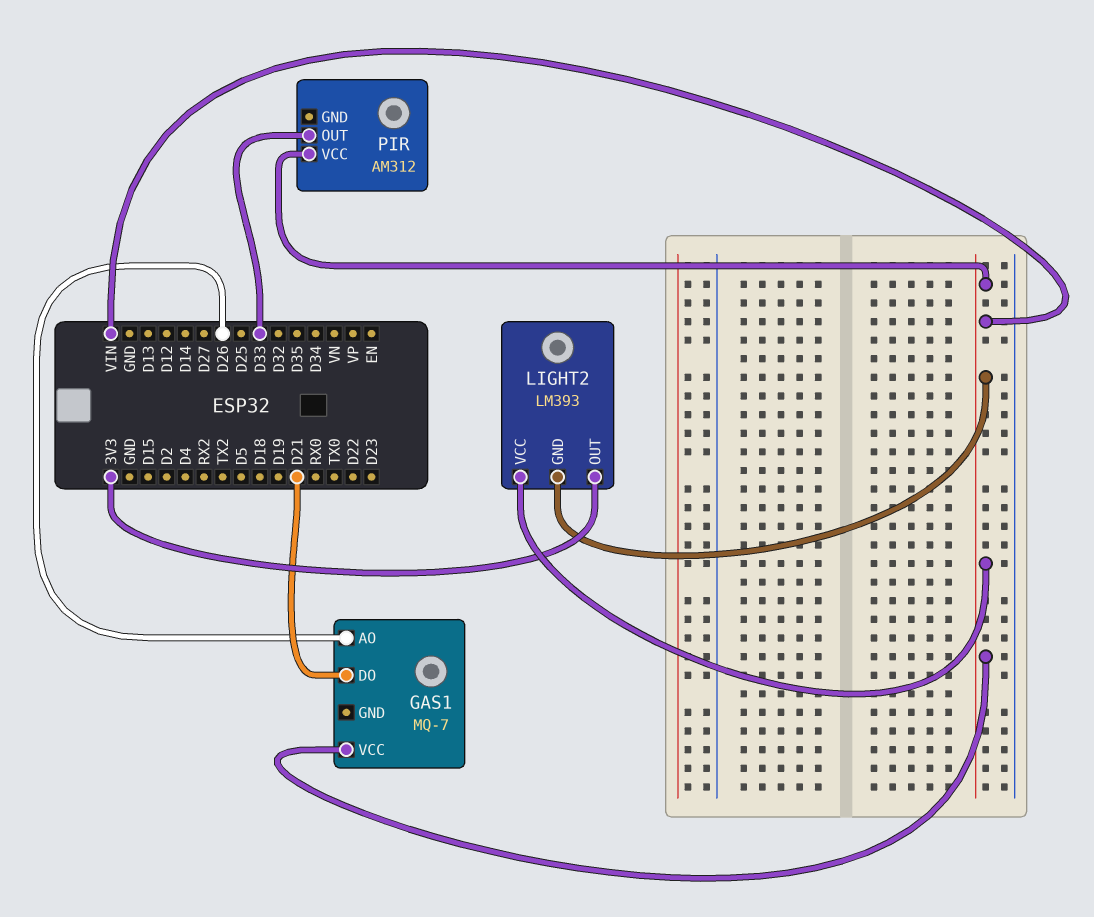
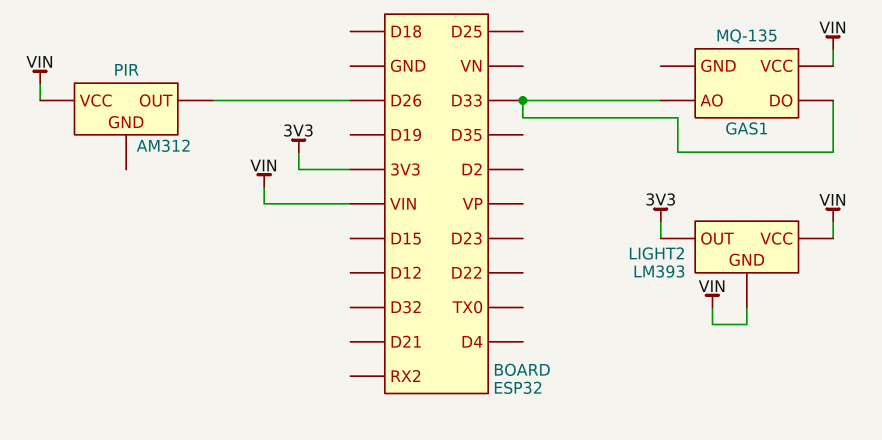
GAS1: MQ-7 -> MQ-135
GAS1 pin AO: D26 -> D33
GAS1 pin DO: D21 -> D33
PIR pin OUT: D33 -> D26

